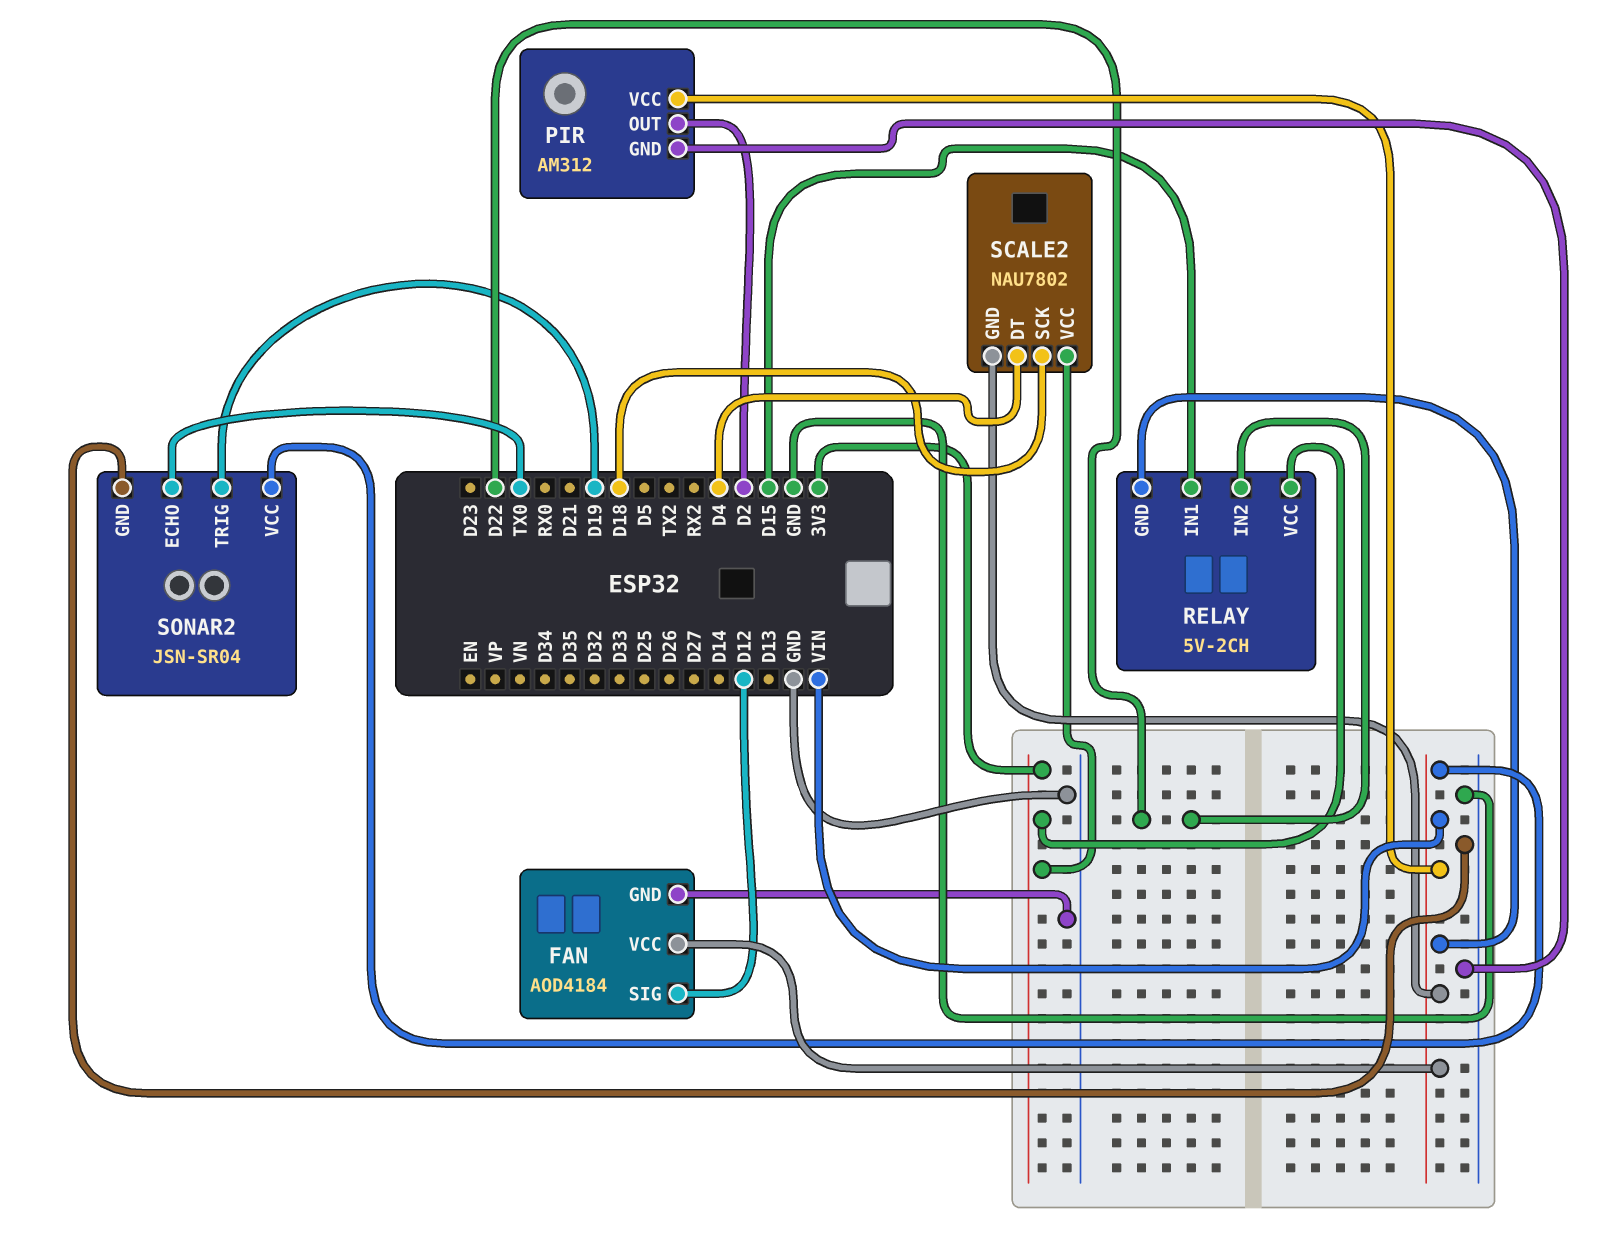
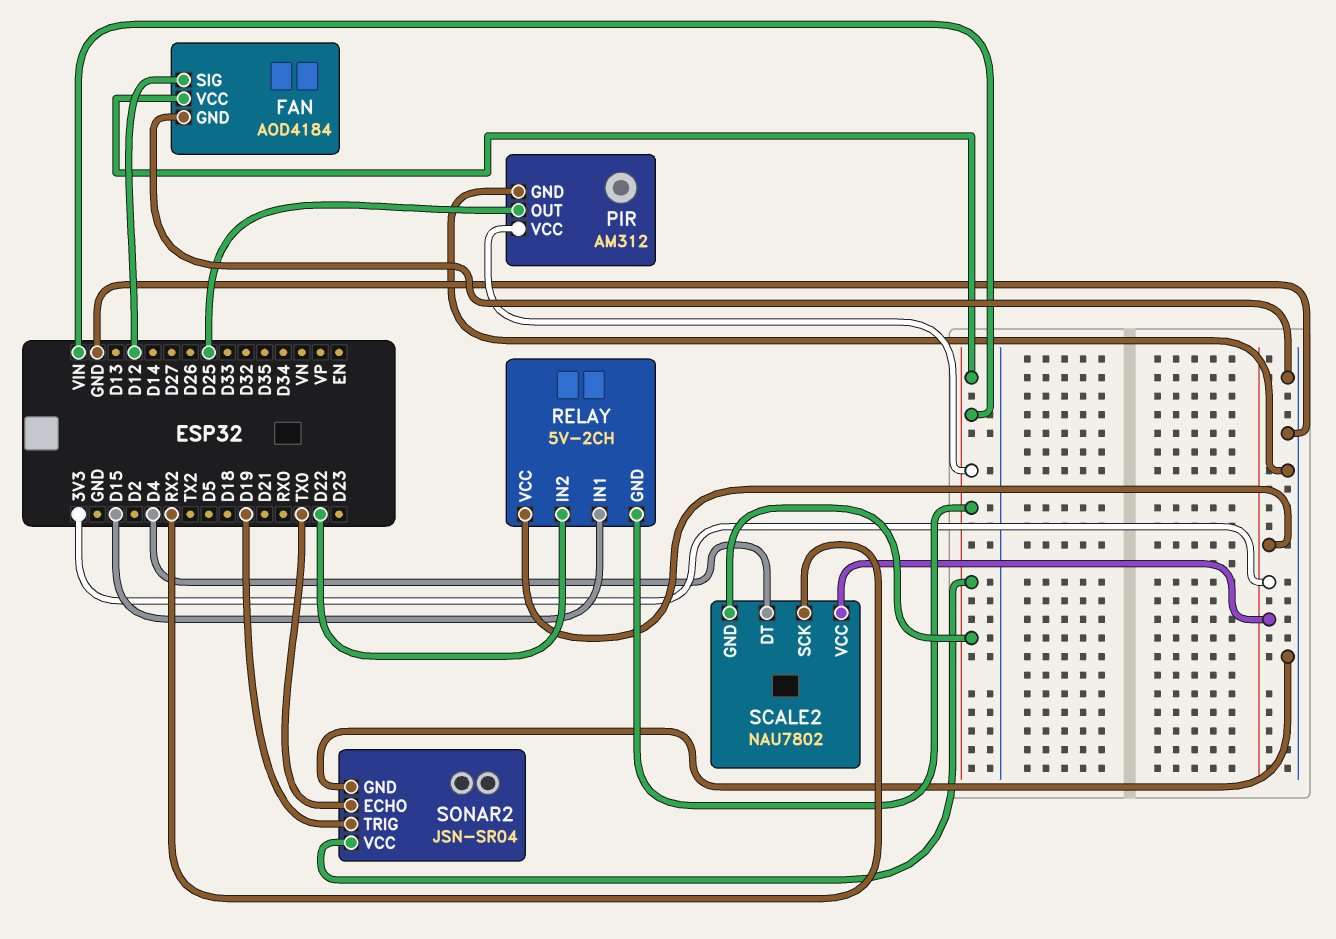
PIR pin OUT: D2 -> D25
SCALE2 pin SCK: D18 -> RX2

